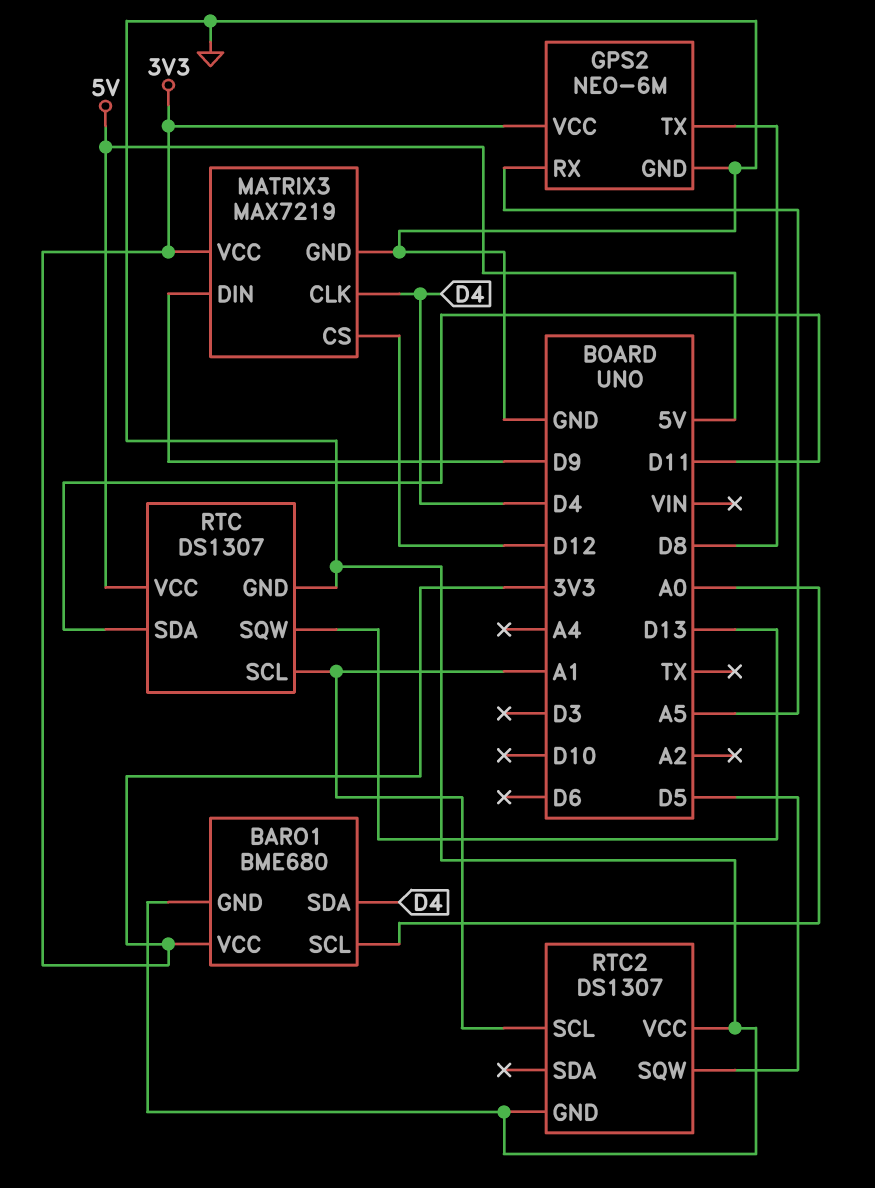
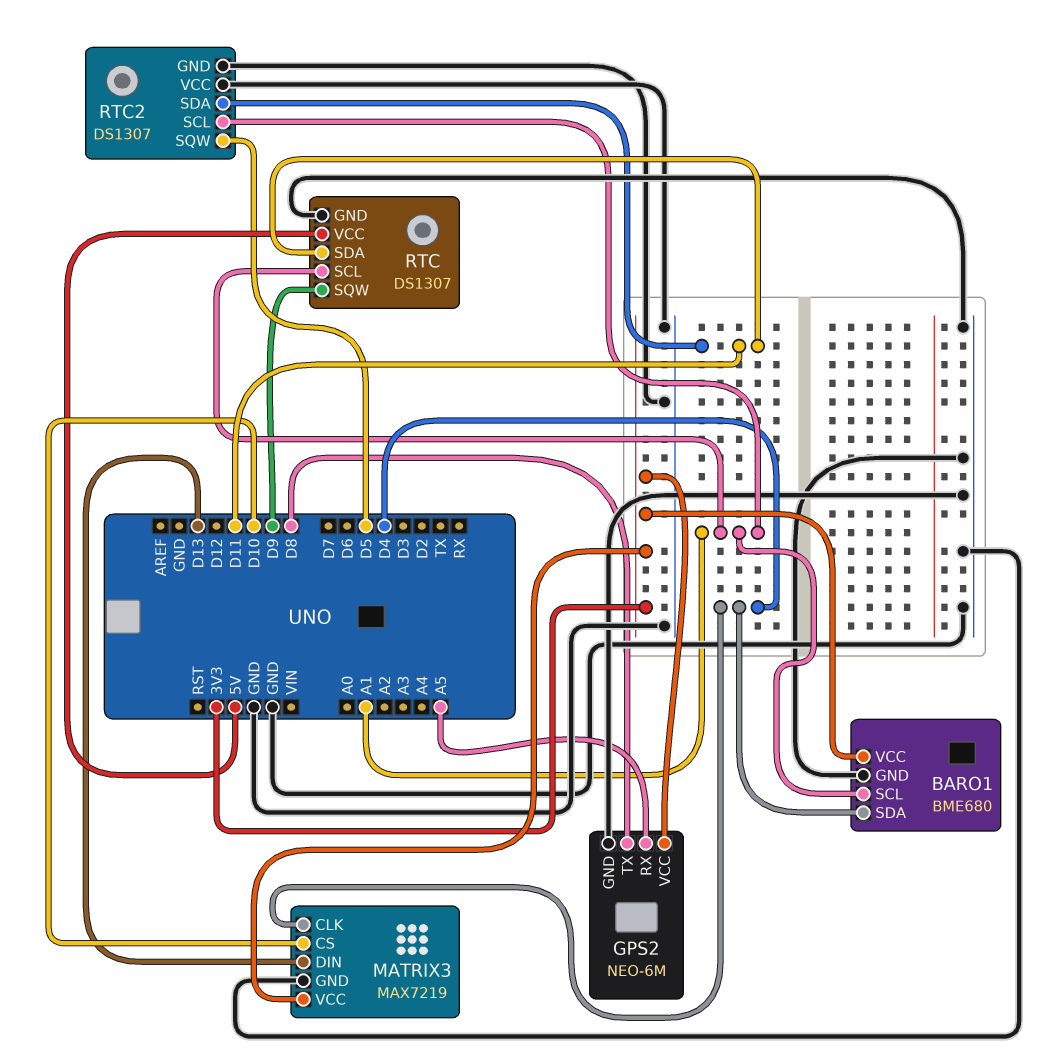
BARO1 pin SCL: A0 -> A1
MATRIX3 pin CS: D12 -> D10
MATRIX3 pin DIN: D9 -> D13
RTC pin SQW: D13 -> D9
RTC2 pin SDA: none -> D11

